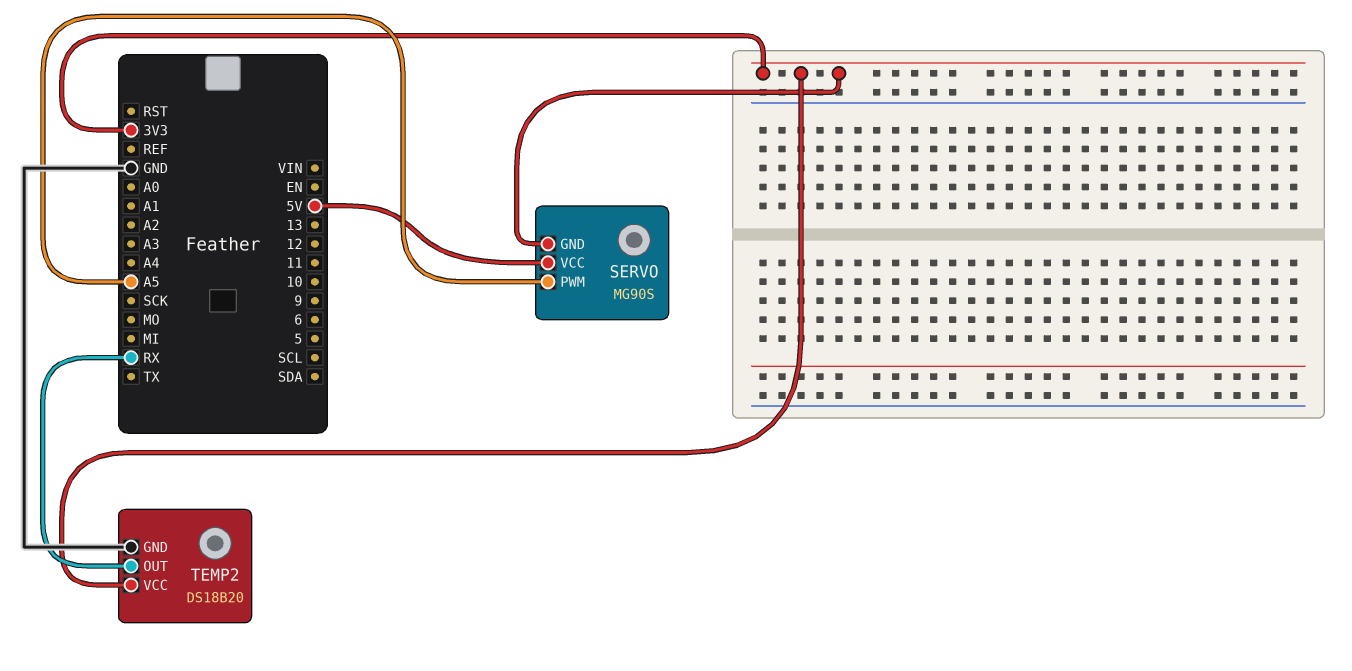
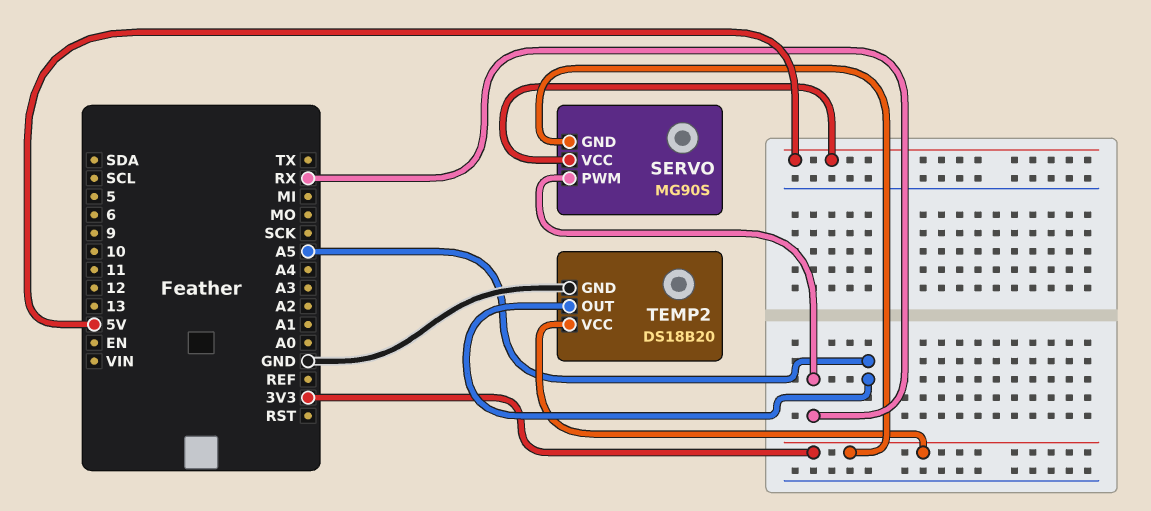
SERVO pin PWM: A5 -> RX
TEMP2 pin OUT: RX -> A5

